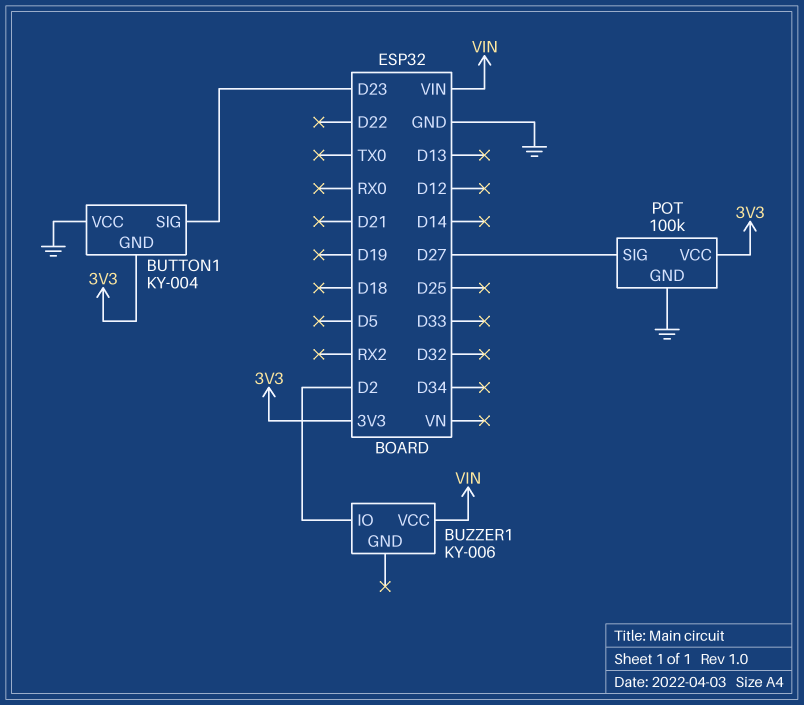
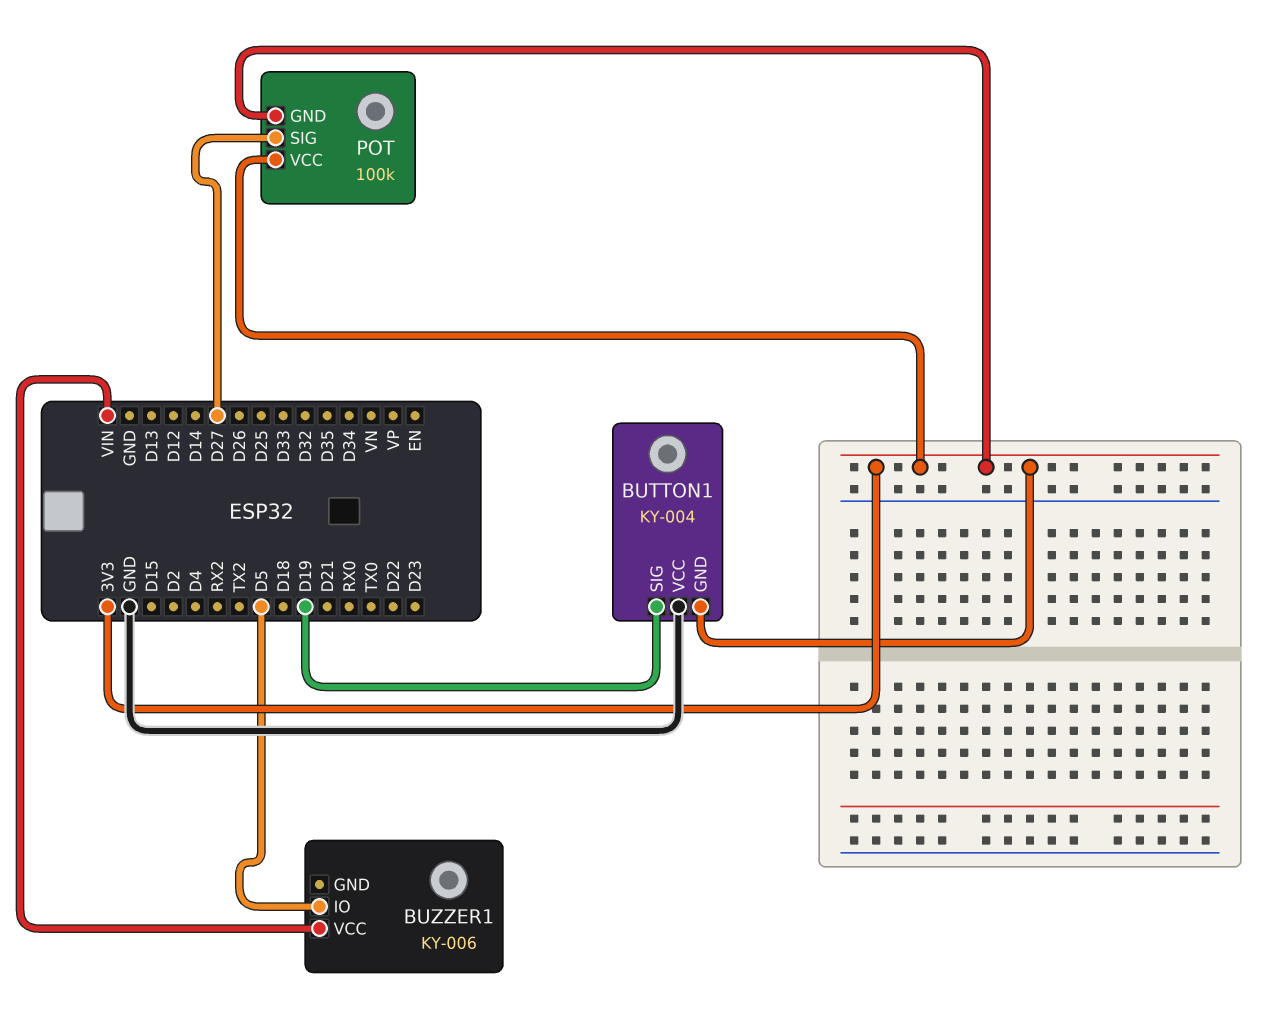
BUTTON1 pin SIG: D23 -> D19
BUZZER1 pin IO: D2 -> D5
POT pin GND: GND -> 3V3

